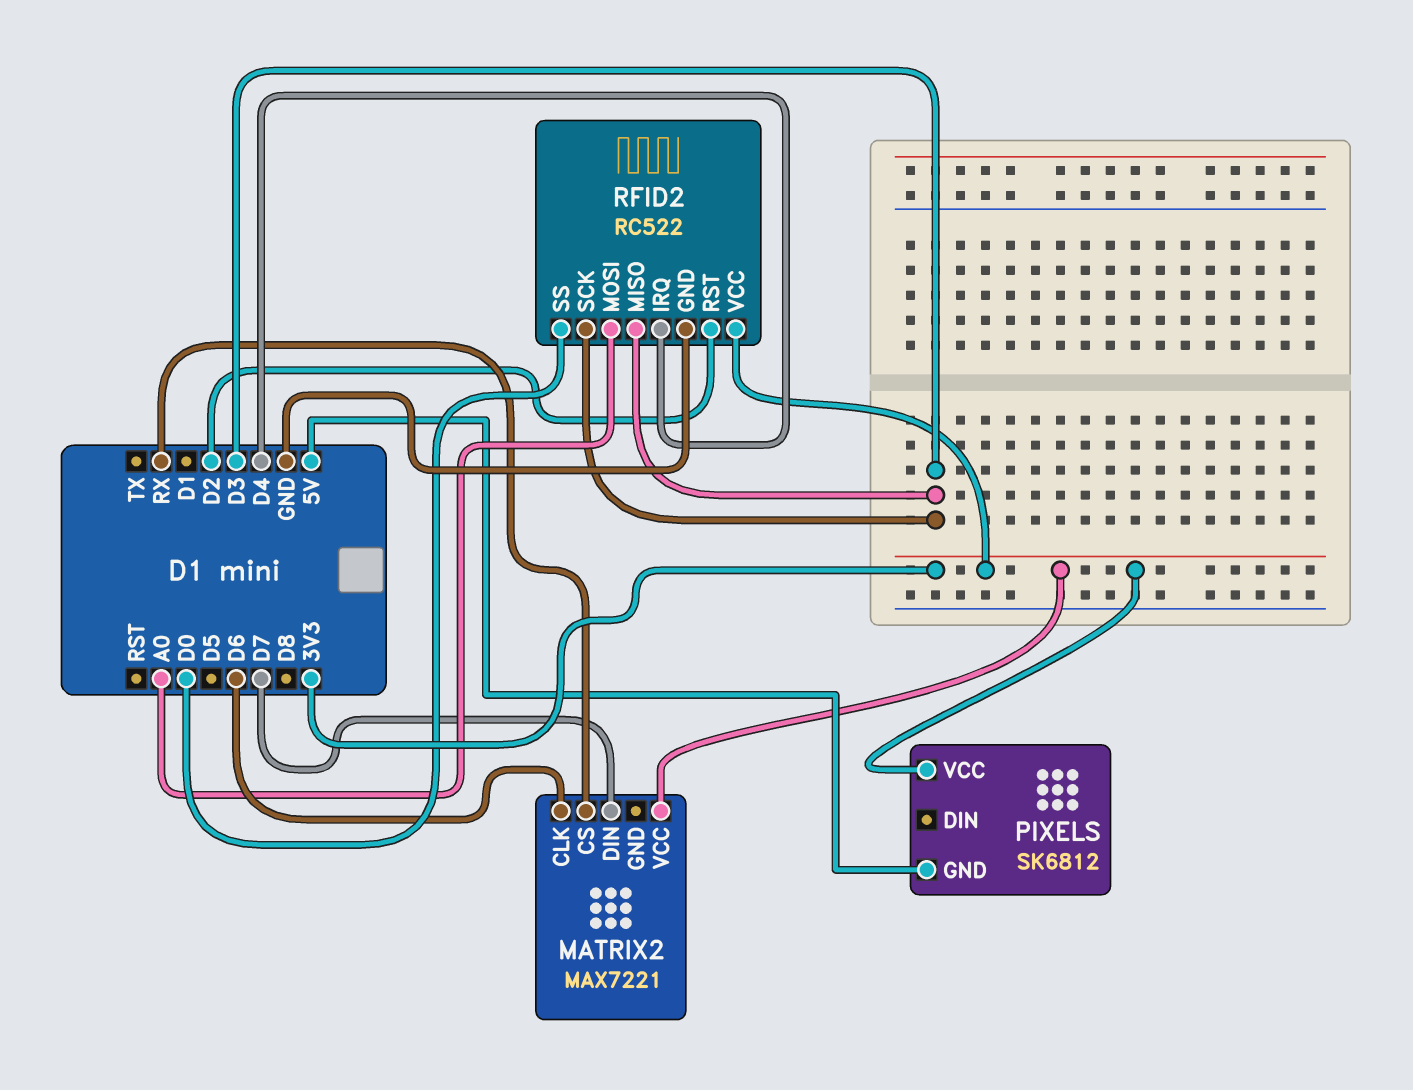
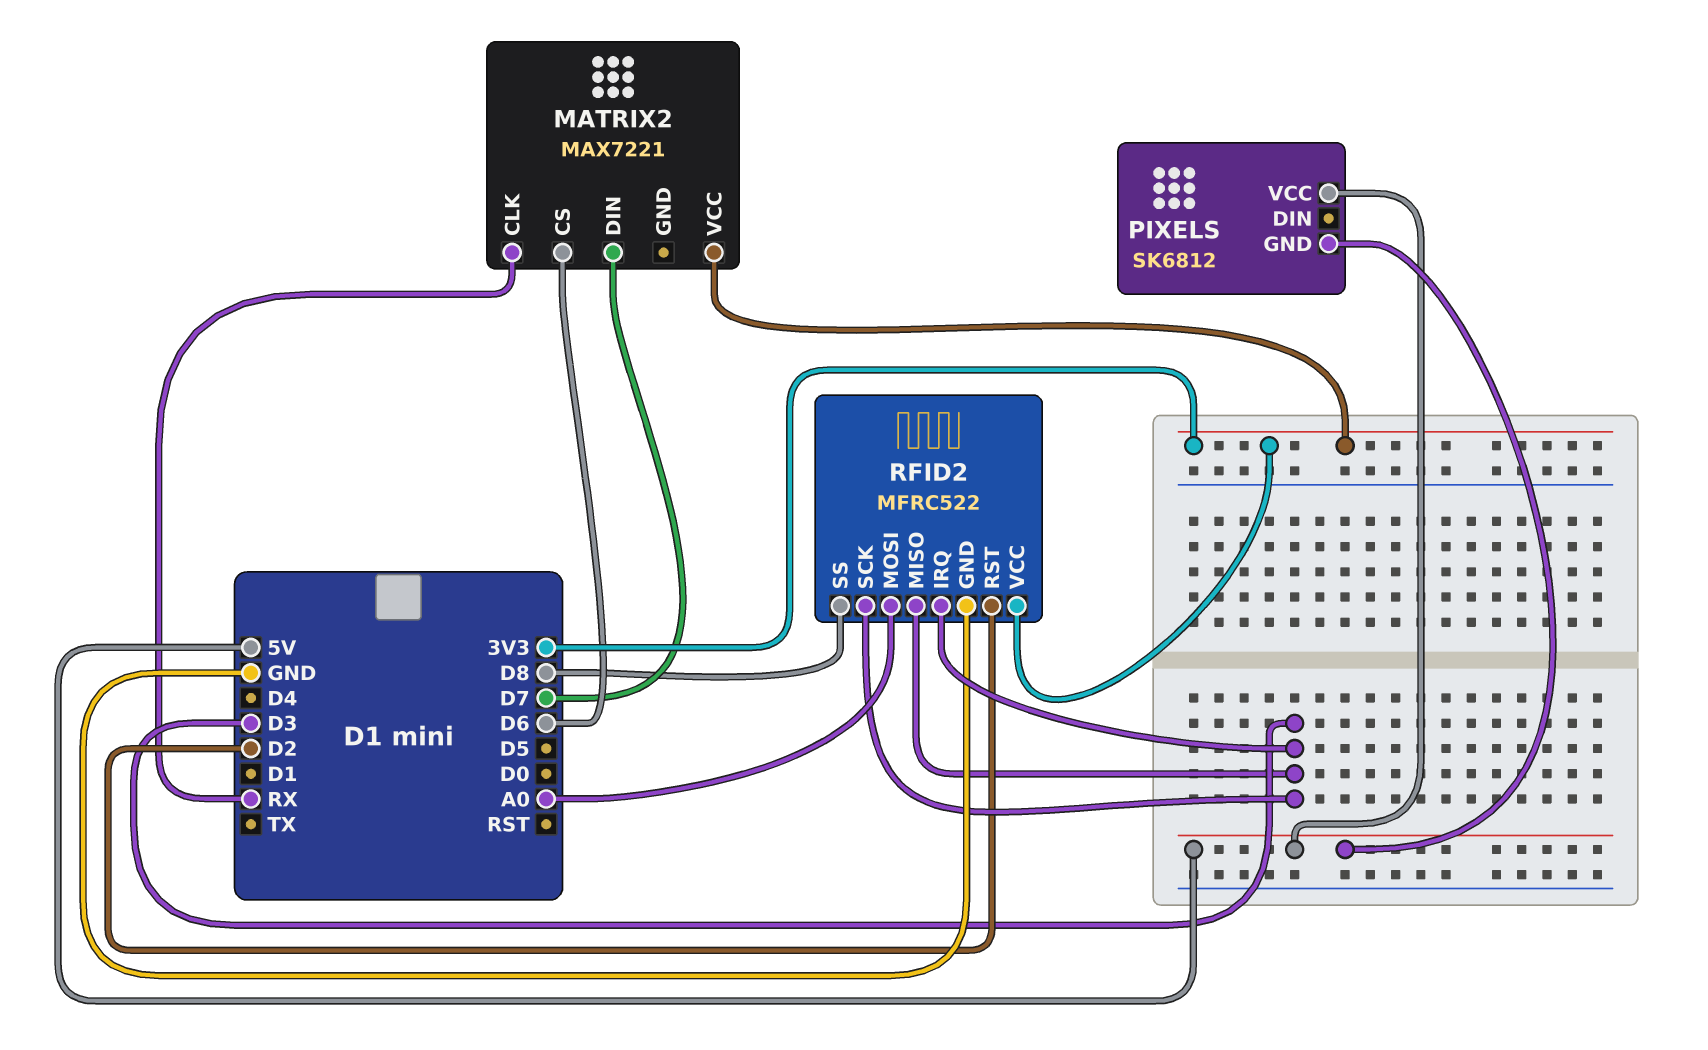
MATRIX2 pin CLK: D6 -> RX
MATRIX2 pin CS: RX -> D6
PIXELS pin VCC: 3V3 -> 5V
RFID2: RC522 -> MFRC522
RFID2 pin IRQ: D4 -> D3
RFID2 pin SS: D0 -> D8

